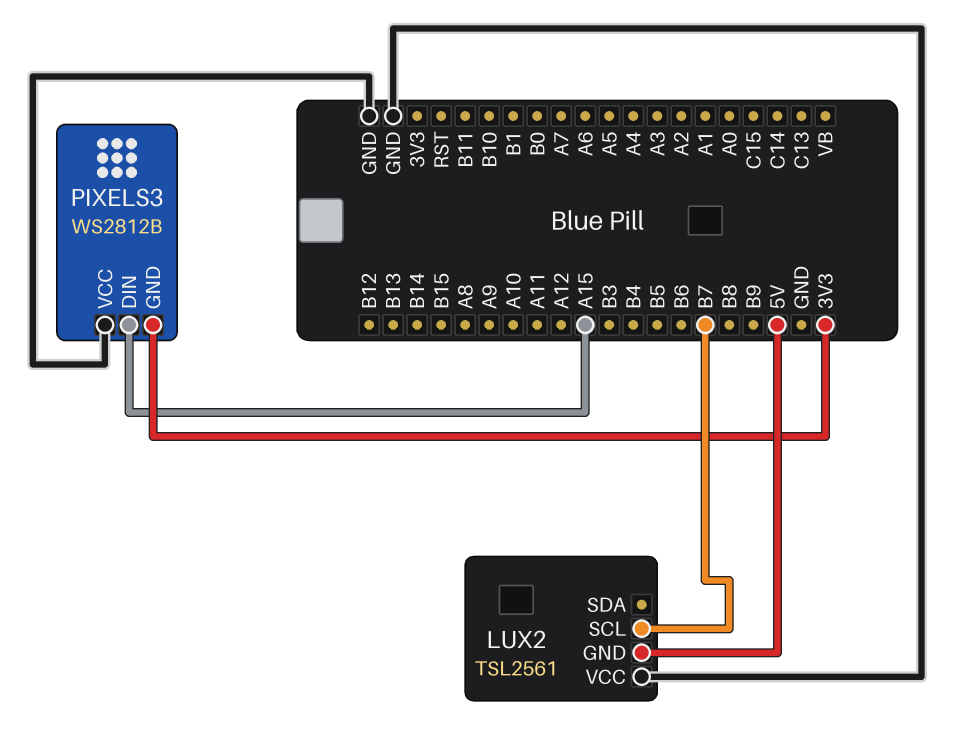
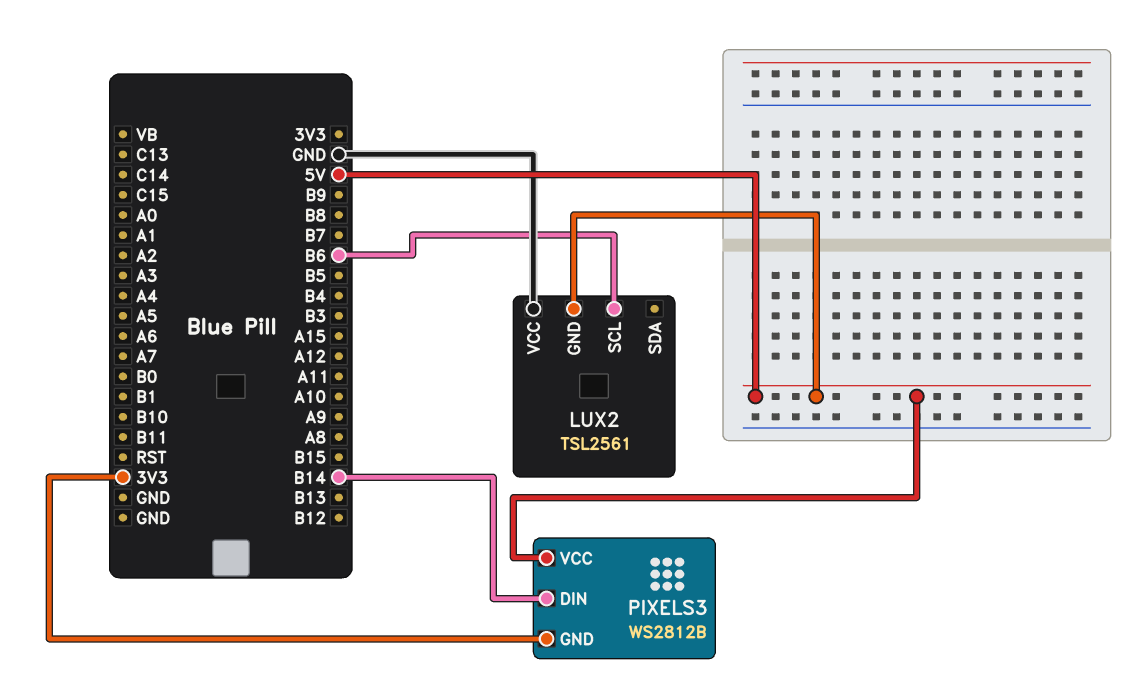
LUX2 pin SCL: B7 -> B6
PIXELS3 pin DIN: A15 -> B14
PIXELS3 pin VCC: GND -> 5V

